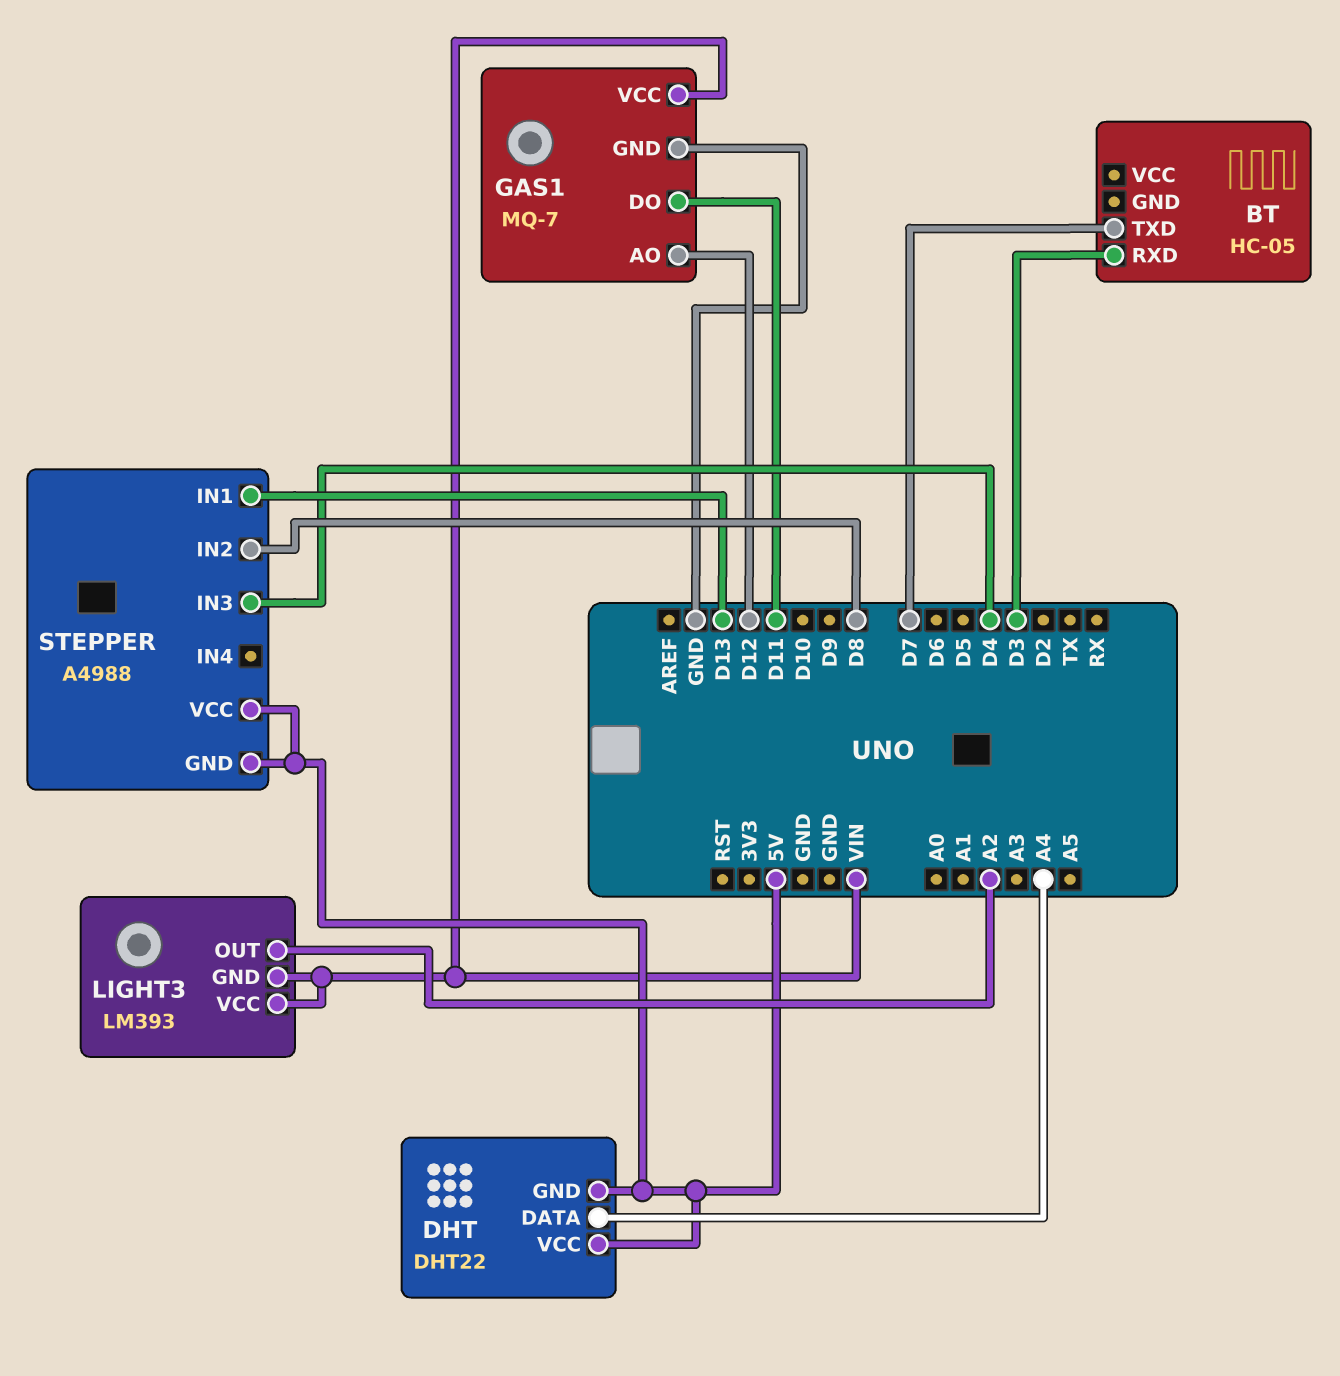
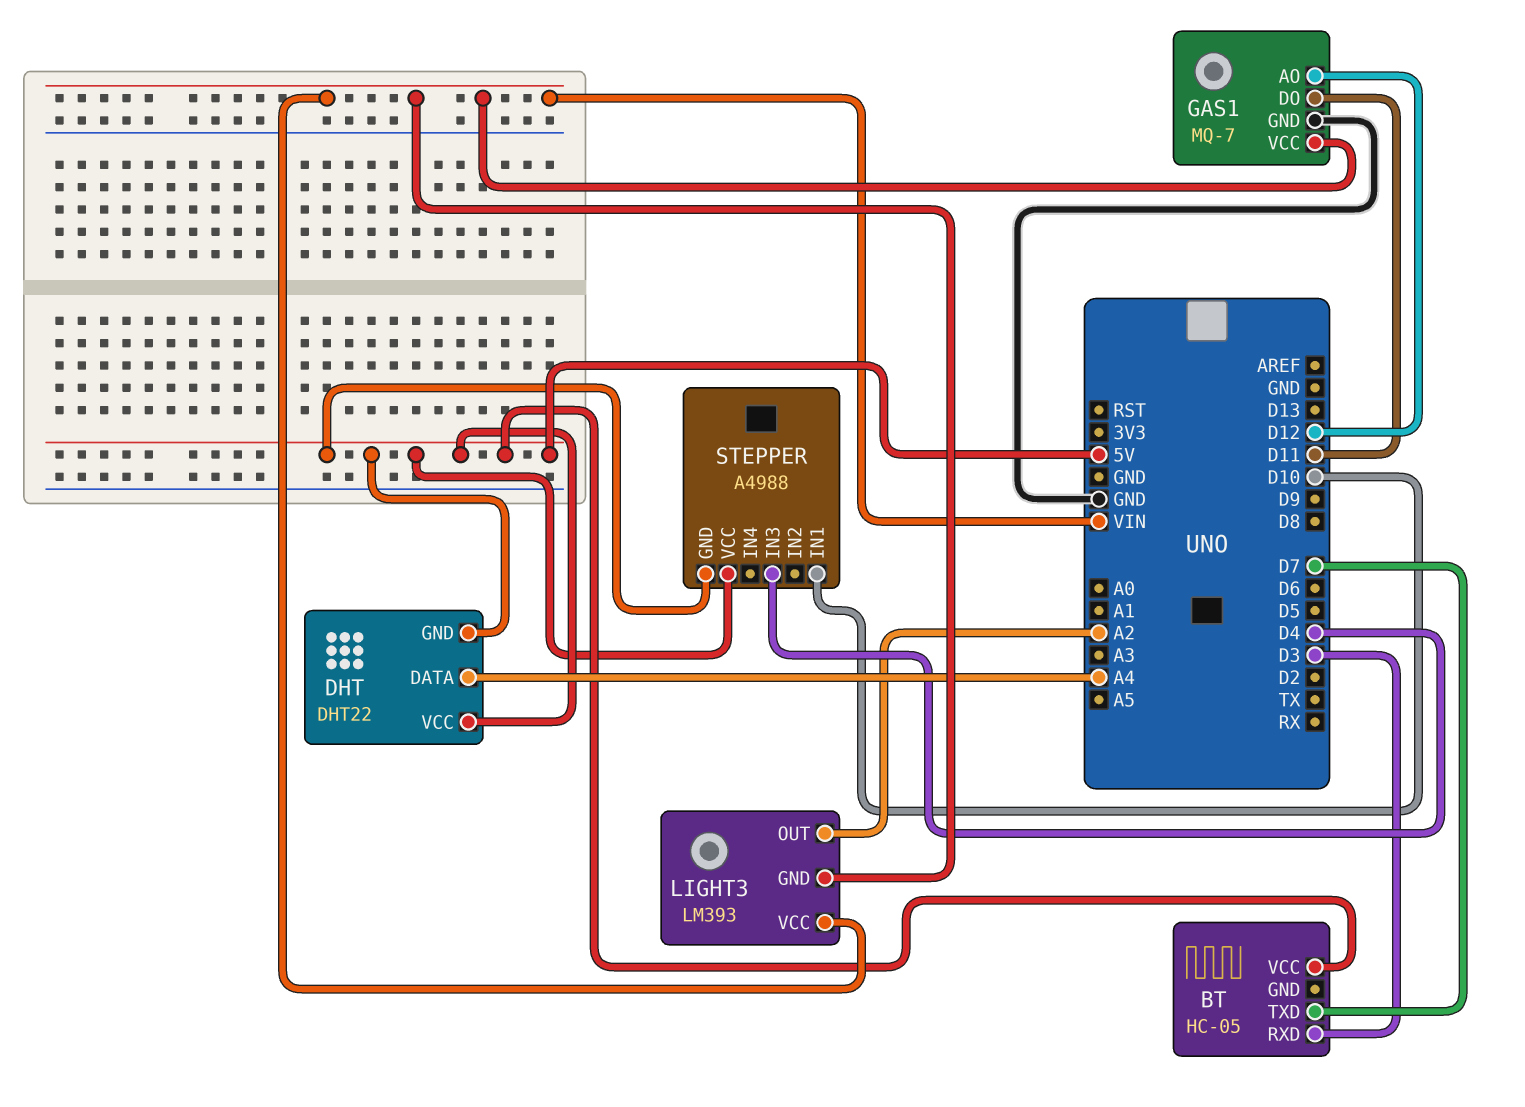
BT pin VCC: none -> 5V
STEPPER pin IN1: D13 -> D10
STEPPER pin IN2: D8 -> none

